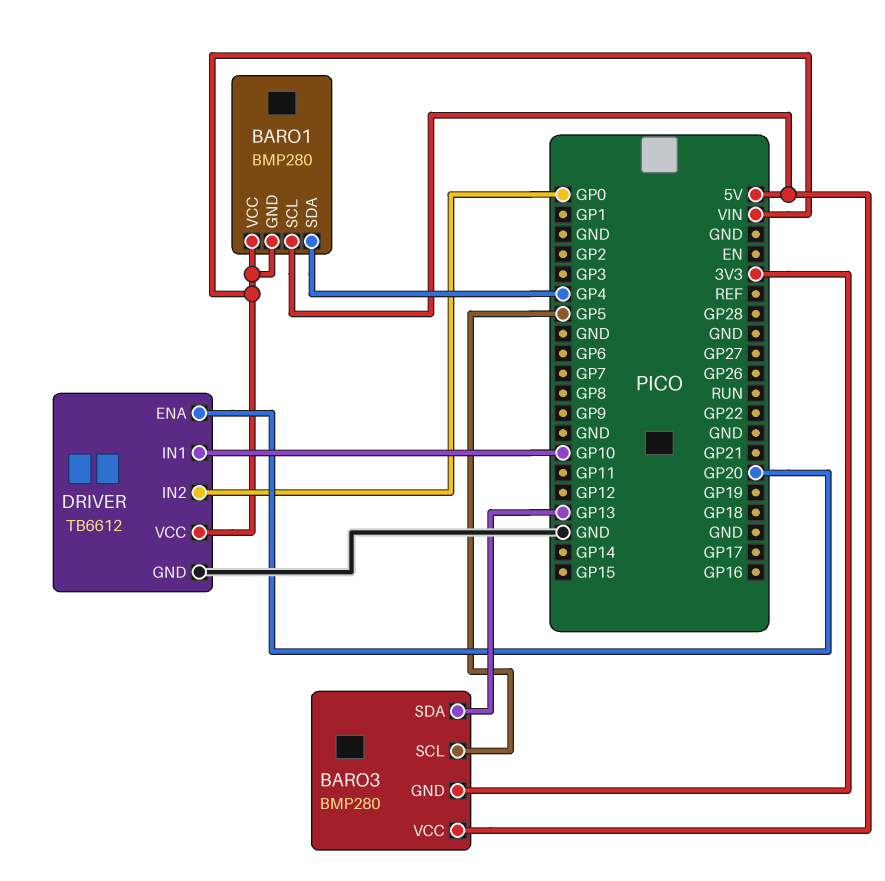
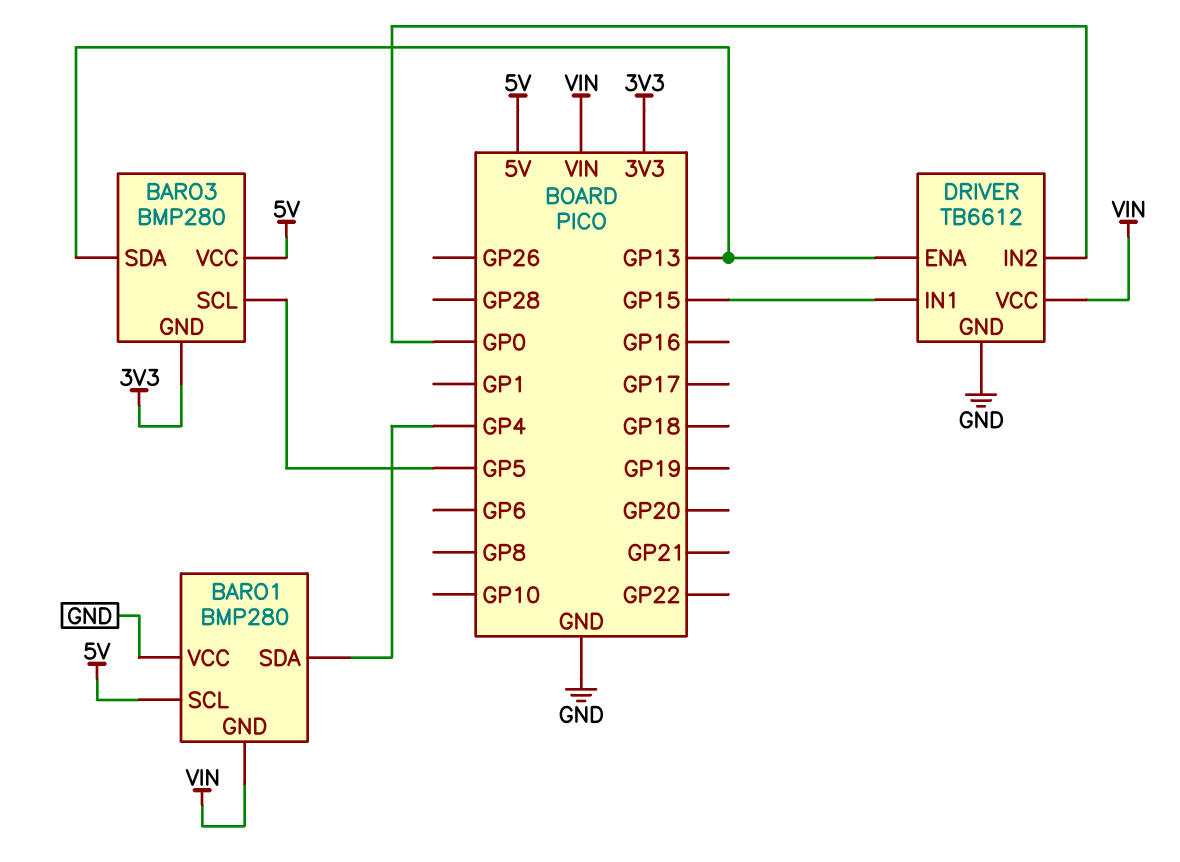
BARO1 pin VCC: VIN -> GND
DRIVER pin ENA: GP20 -> GP13
DRIVER pin IN1: GP10 -> GP15

